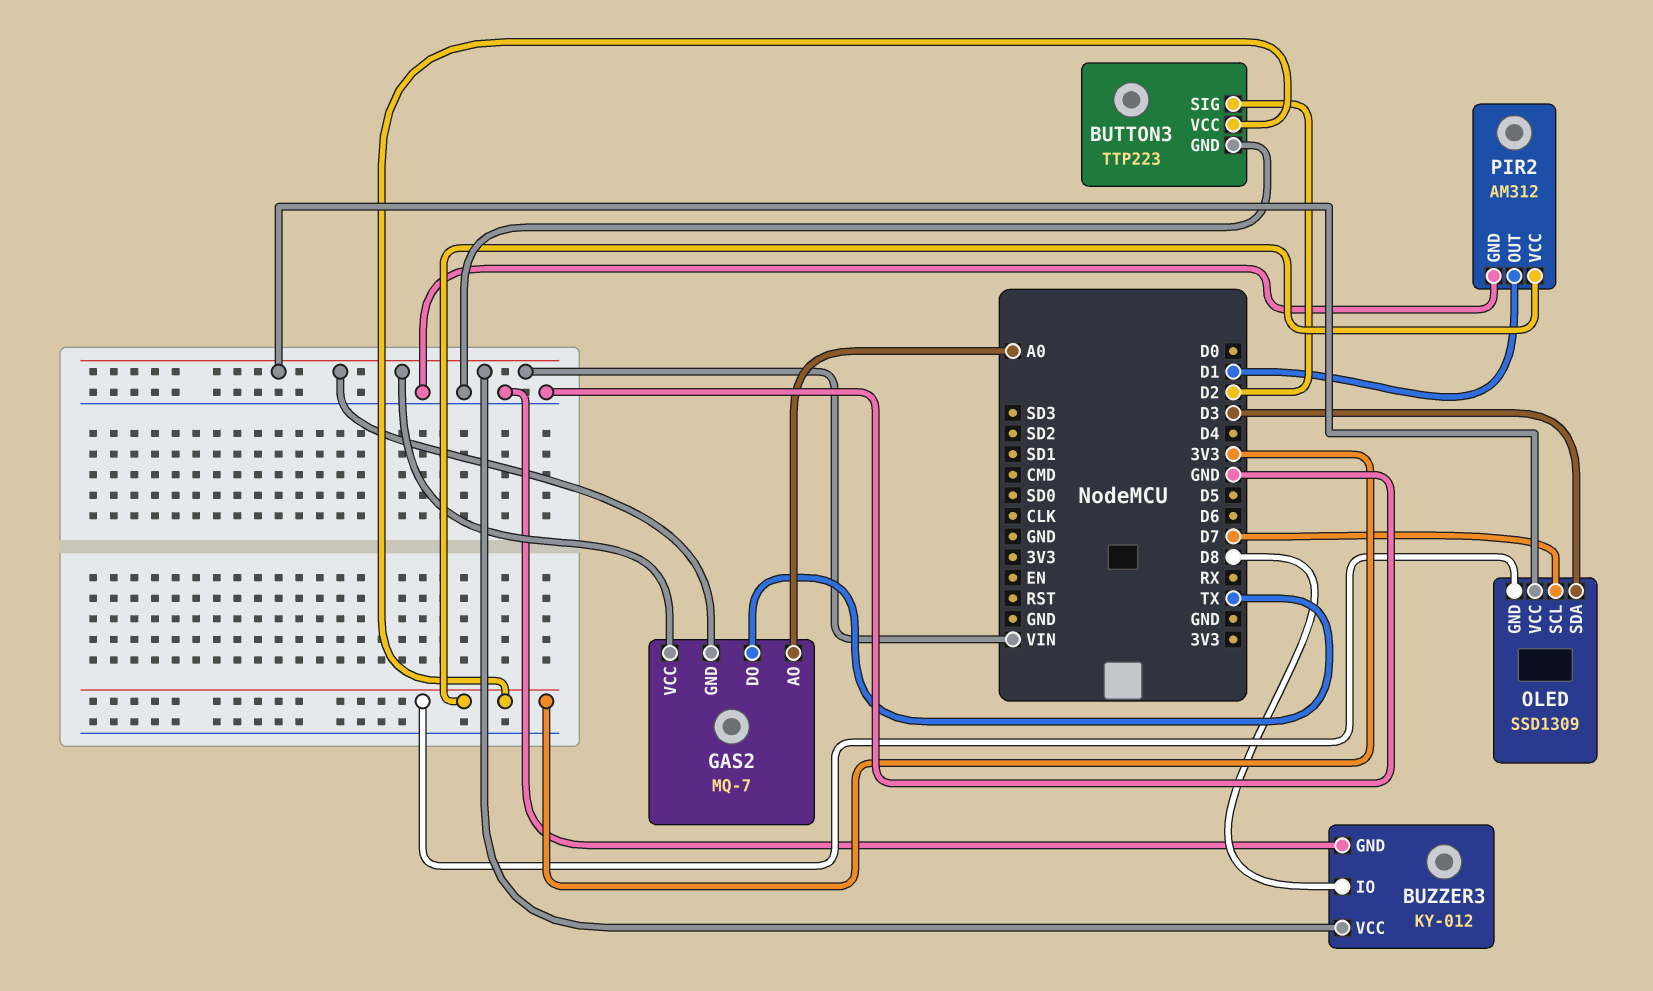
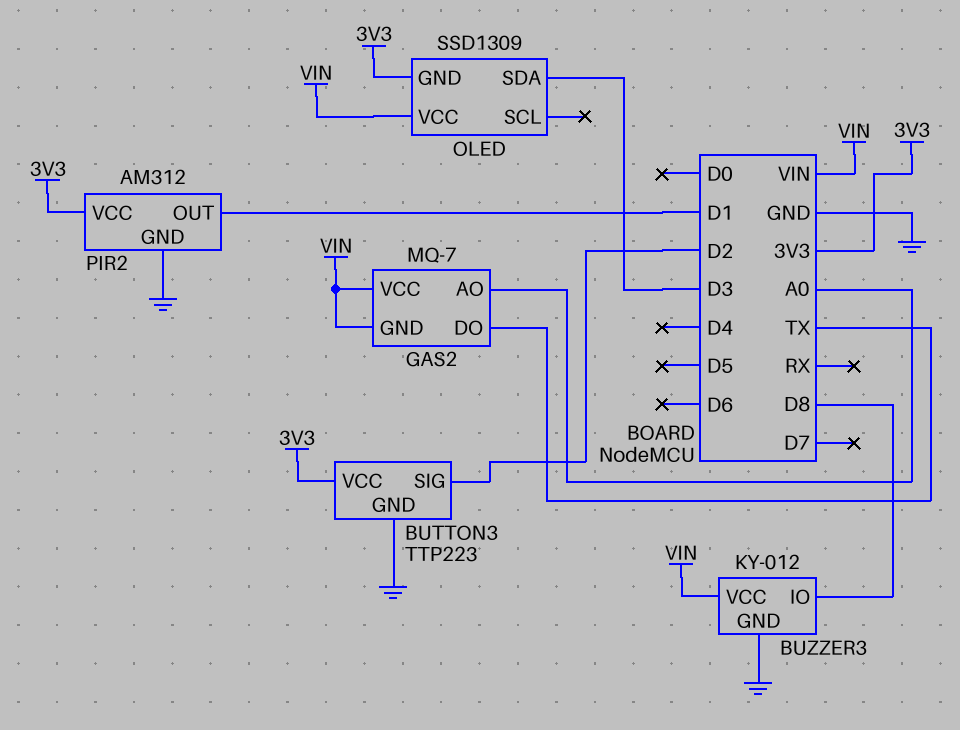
OLED pin SCL: D7 -> none

